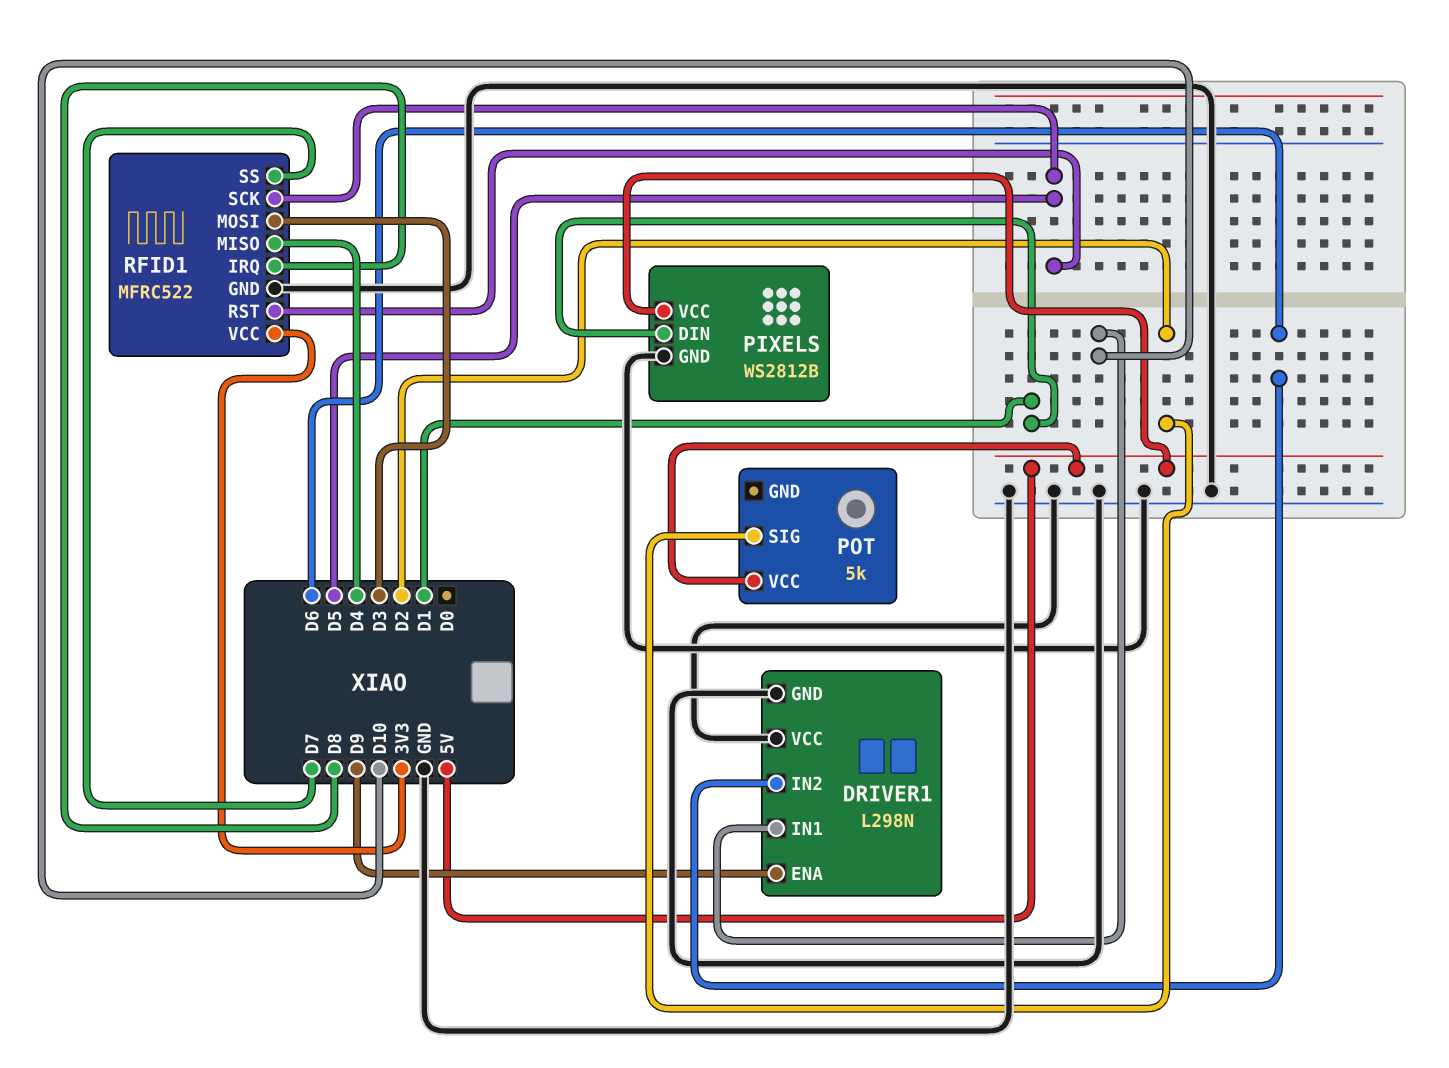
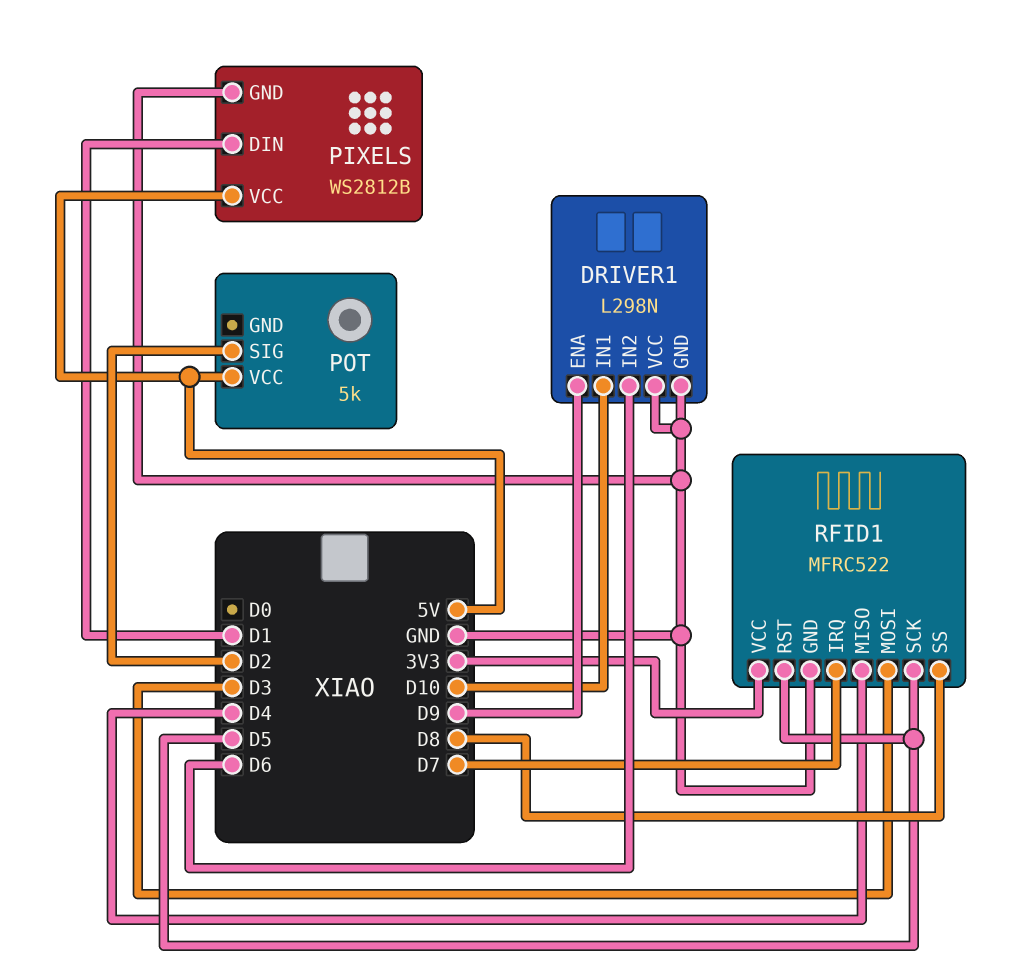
RFID1 pin IRQ: D8 -> D7
RFID1 pin SS: D7 -> D8

